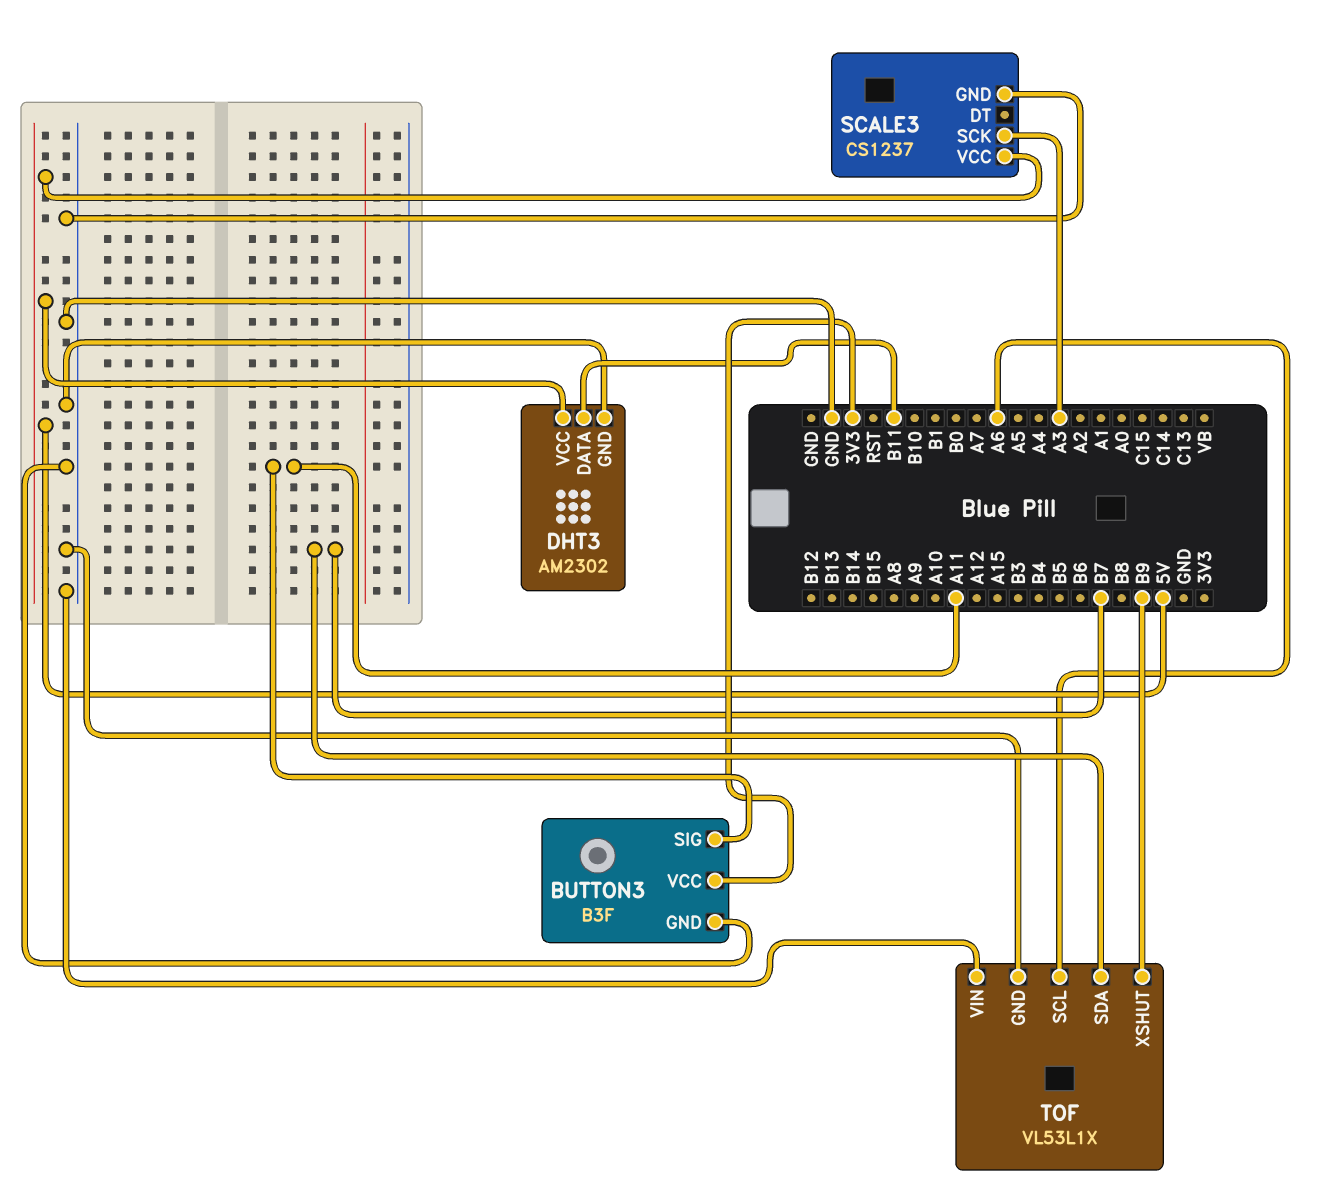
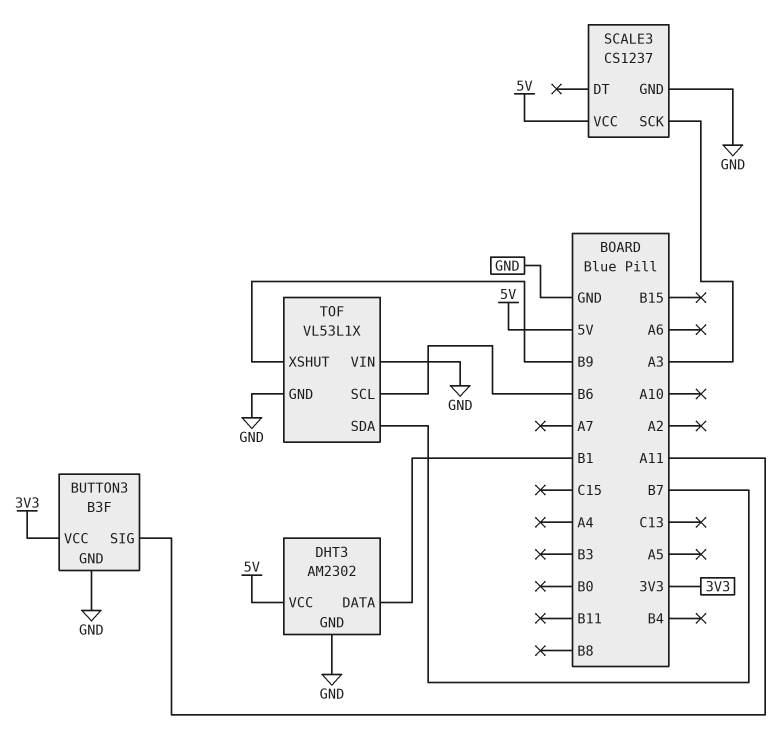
DHT3 pin DATA: B11 -> B1
TOF pin SCL: A6 -> B6

